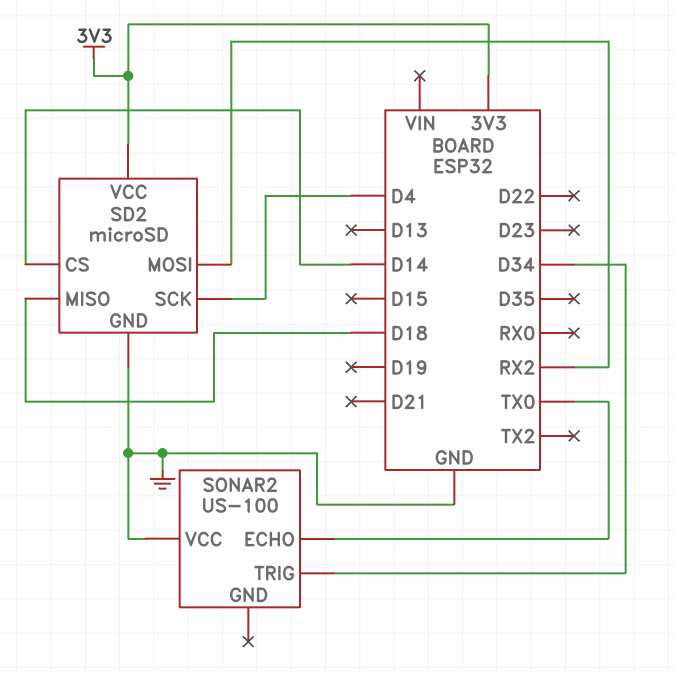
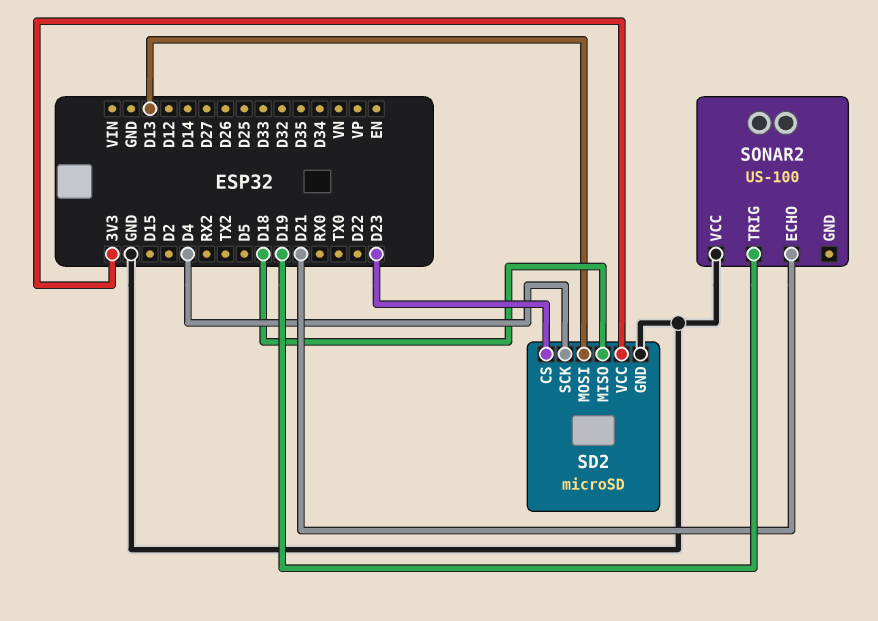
SD2 pin CS: D14 -> D23
SD2 pin MOSI: RX2 -> D13
SONAR2 pin ECHO: TX0 -> D21
SONAR2 pin TRIG: D34 -> D19

